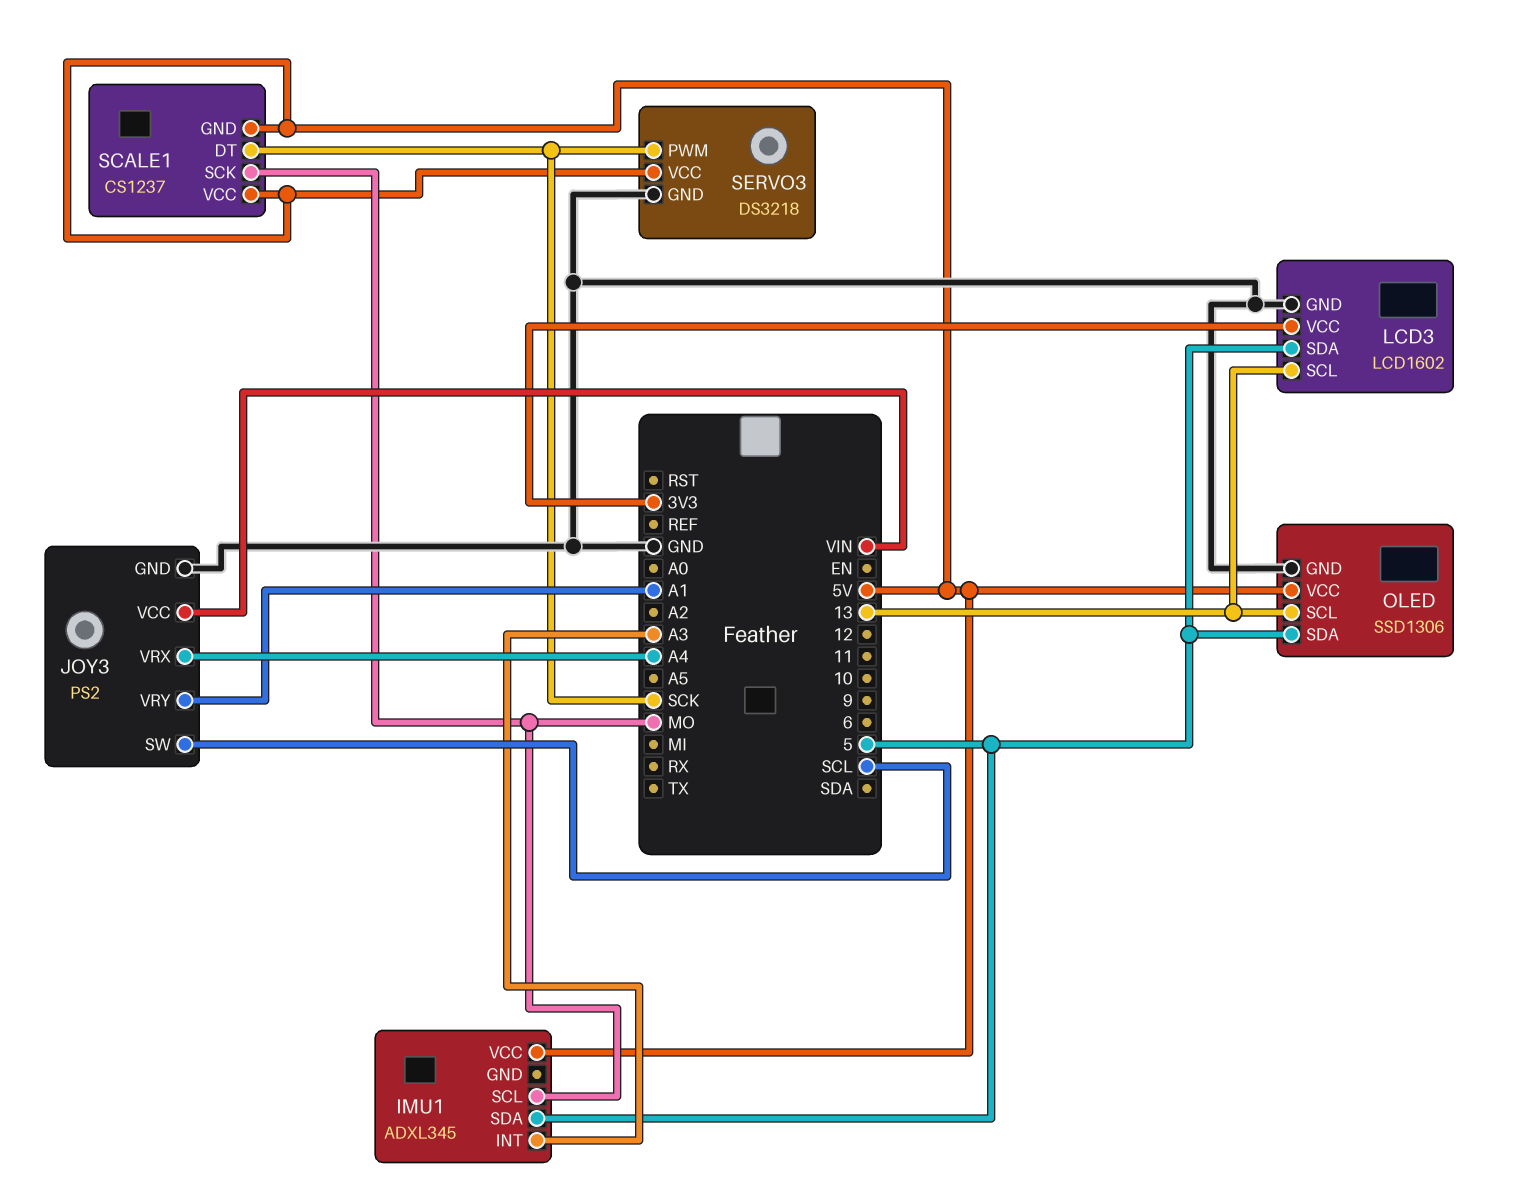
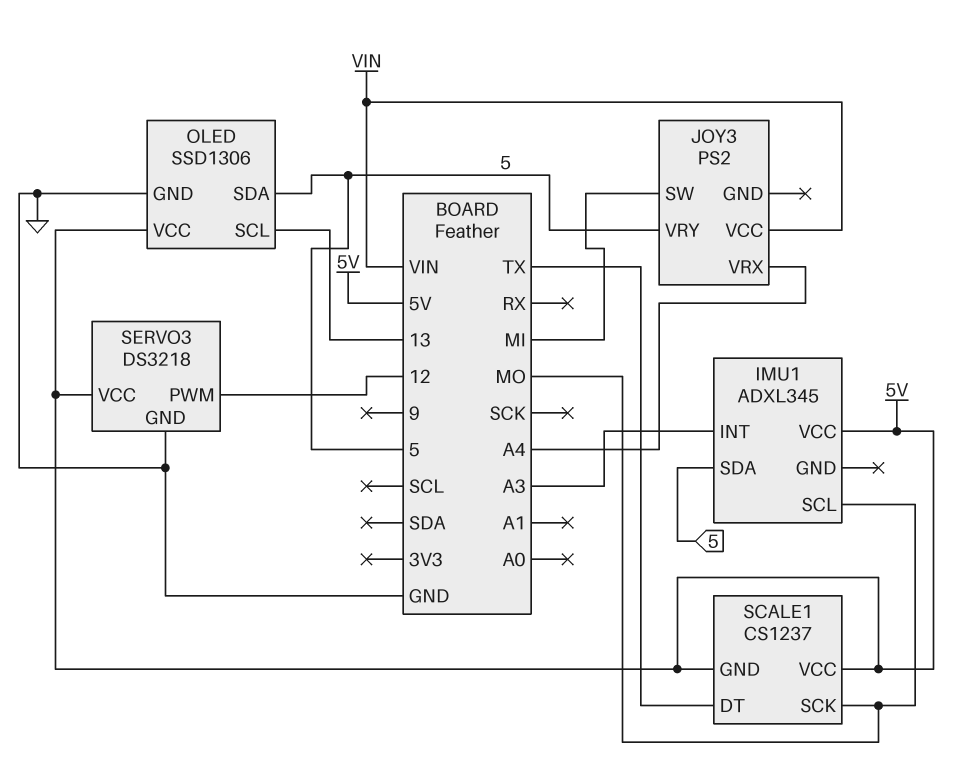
JOY3 pin GND: GND -> none
JOY3 pin SW: SCL -> MI
JOY3 pin VRY: A1 -> 5
LCD3: LCD1602 -> none
LCD3 pin GND: GND -> none
LCD3 pin SCL: 13 -> none
LCD3 pin SDA: 5 -> none
LCD3 pin VCC: 3V3 -> none
SCALE1 pin DT: SCK -> TX
SERVO3 pin PWM: SCK -> 12

